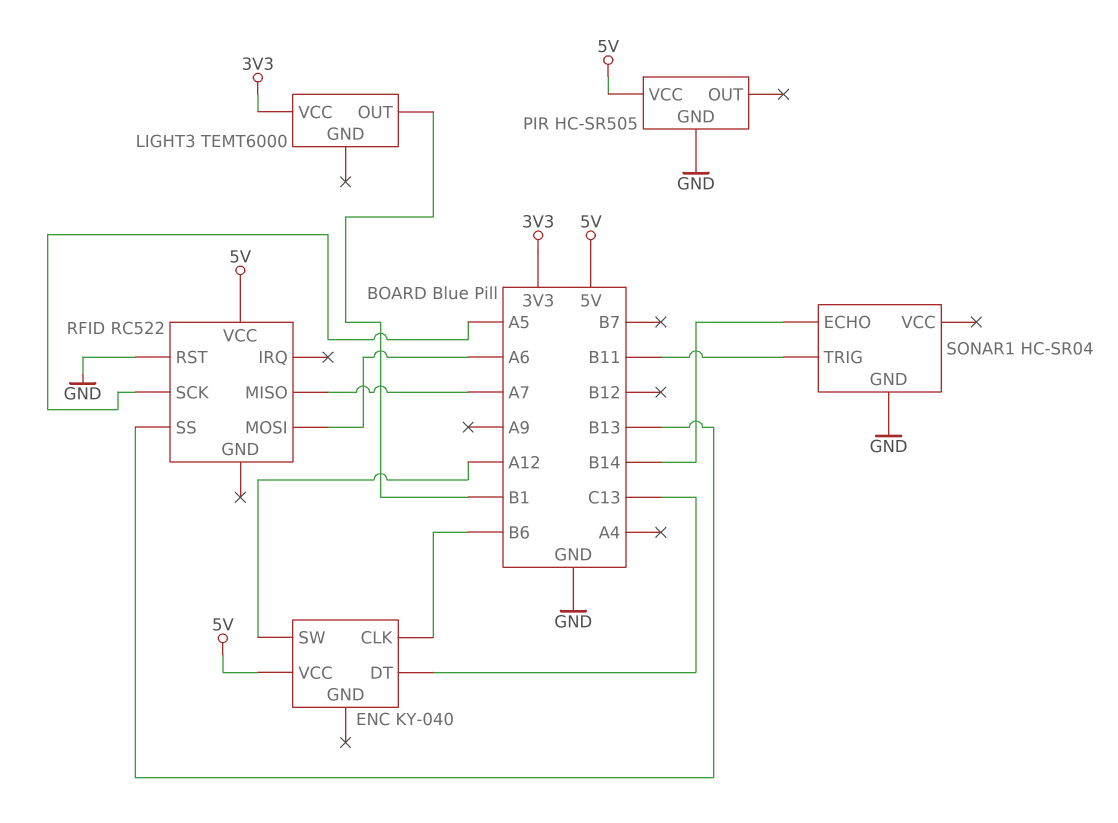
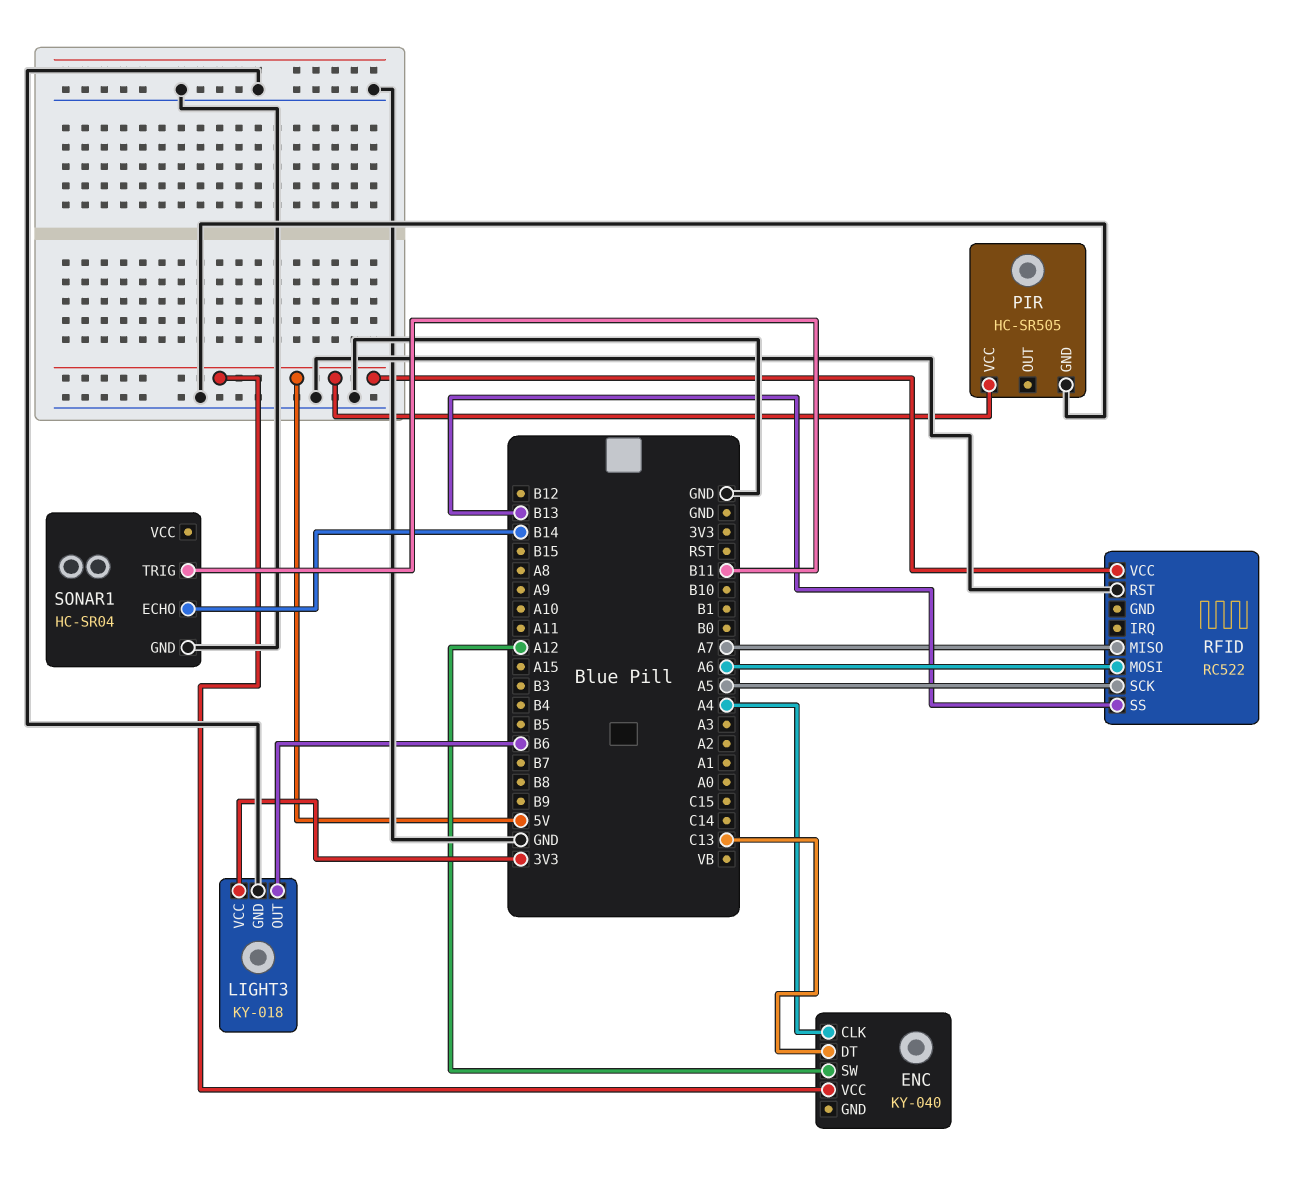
ENC pin CLK: B6 -> A4
LIGHT3: TEMT6000 -> KY-018
LIGHT3 pin GND: none -> GND
LIGHT3 pin OUT: B1 -> B6

